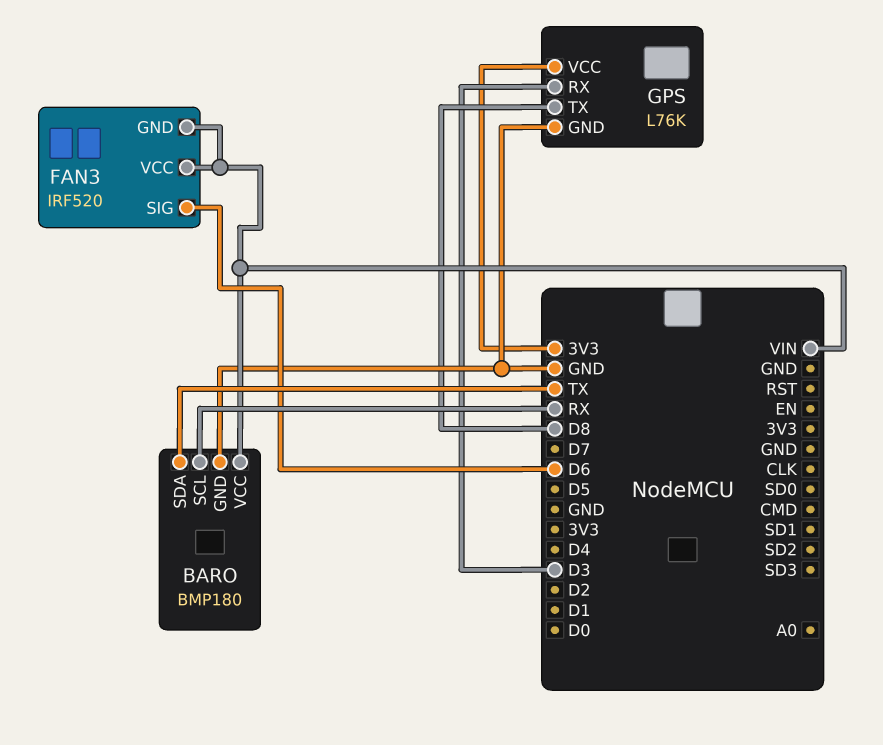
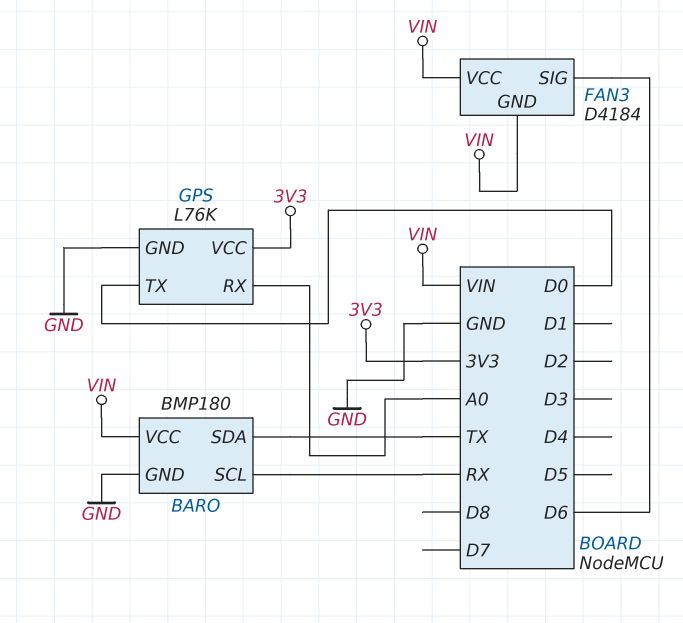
FAN3: IRF520 -> D4184
GPS pin RX: D3 -> A0
GPS pin TX: D8 -> D0

